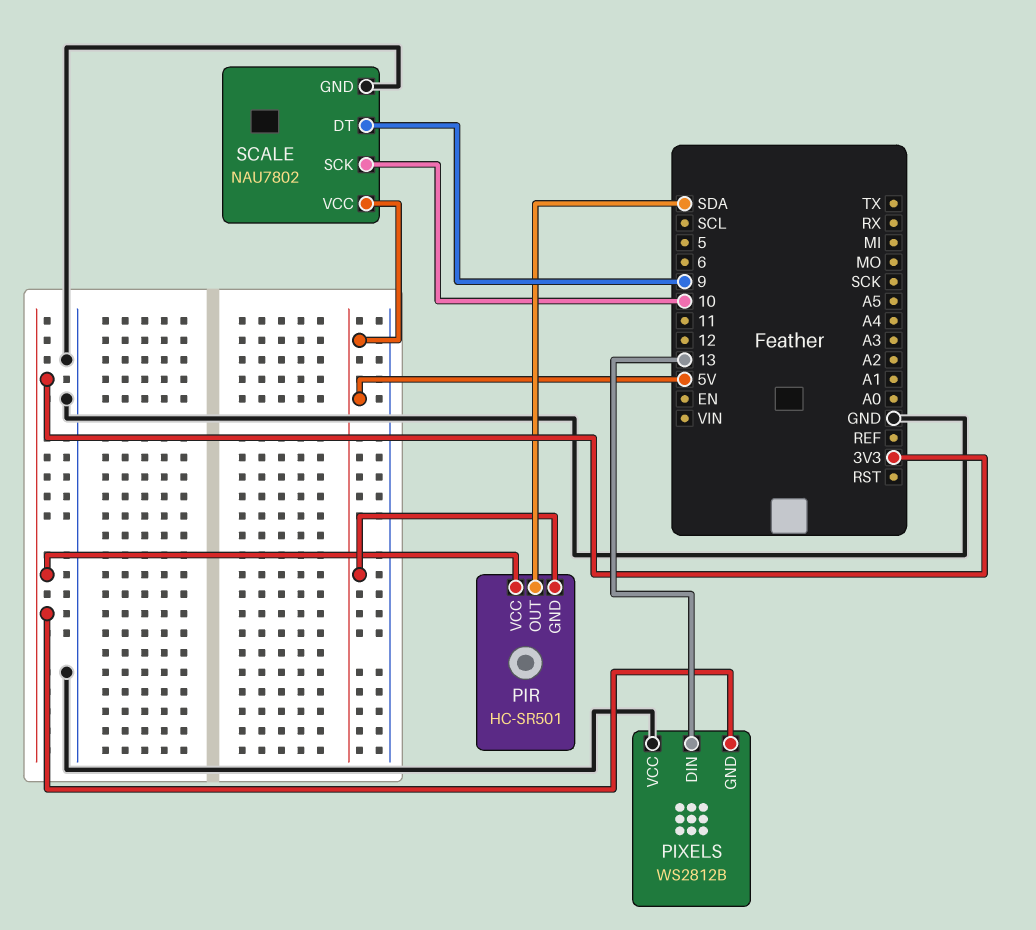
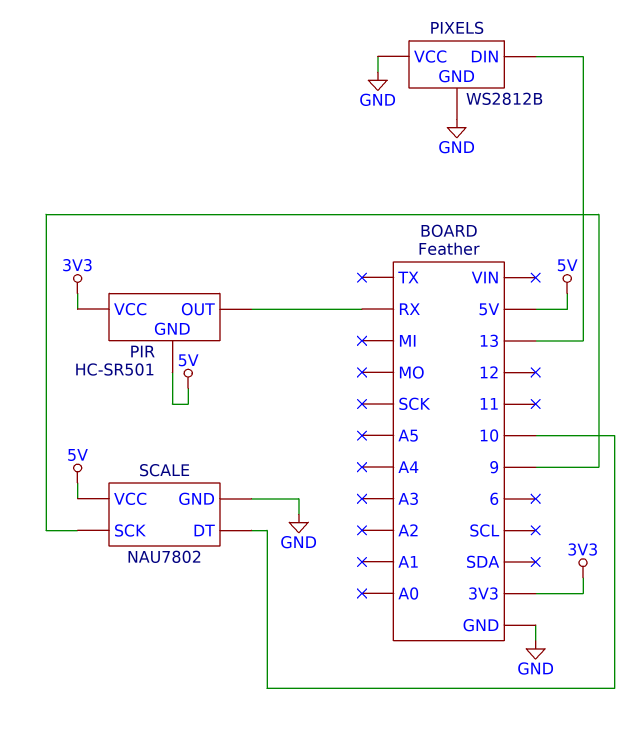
PIR pin OUT: SDA -> RX
PIXELS pin GND: 3V3 -> GND
SCALE pin DT: 9 -> 10
SCALE pin SCK: 10 -> 9

